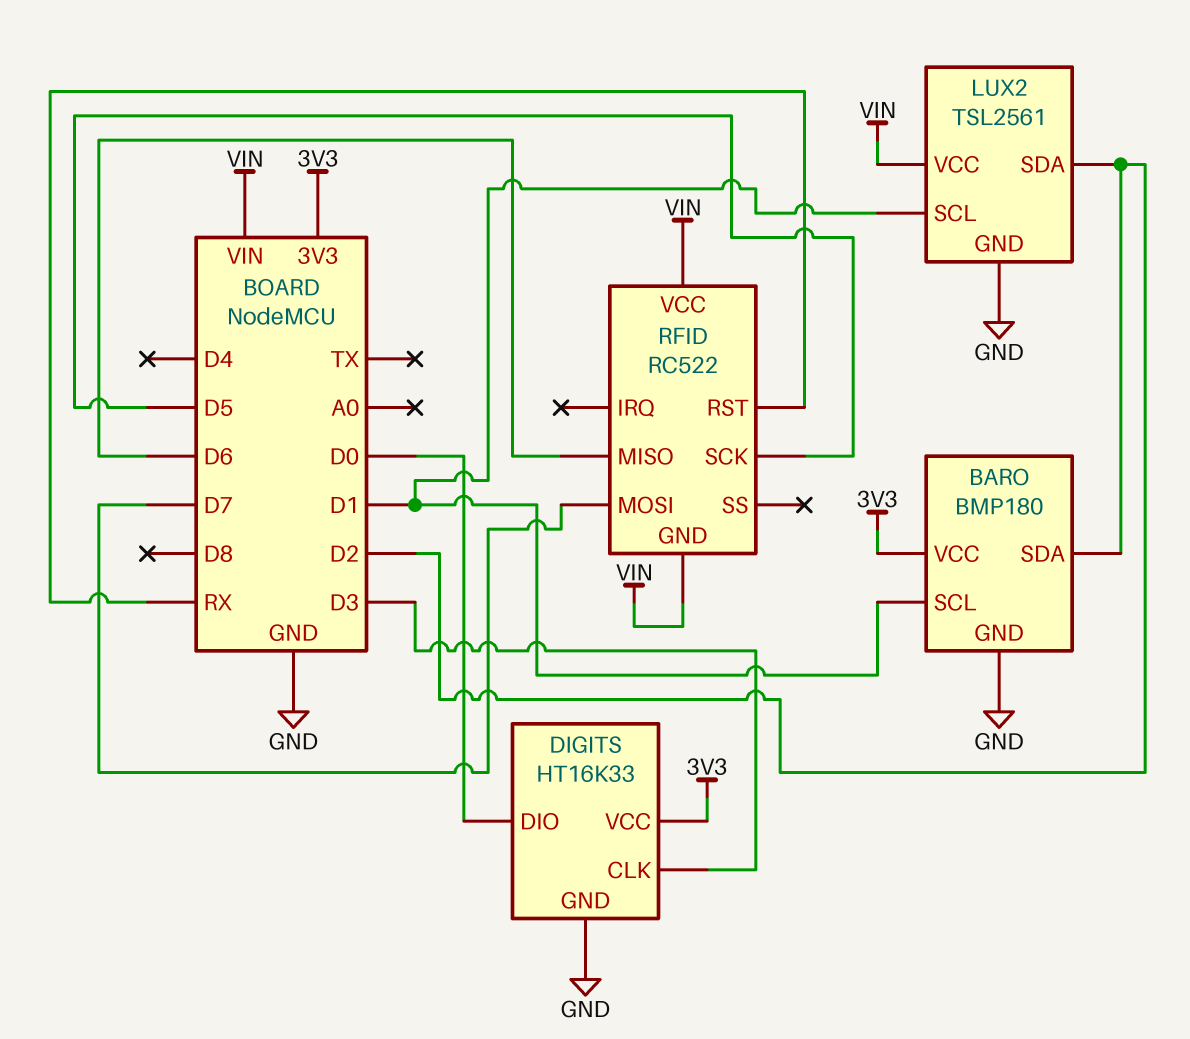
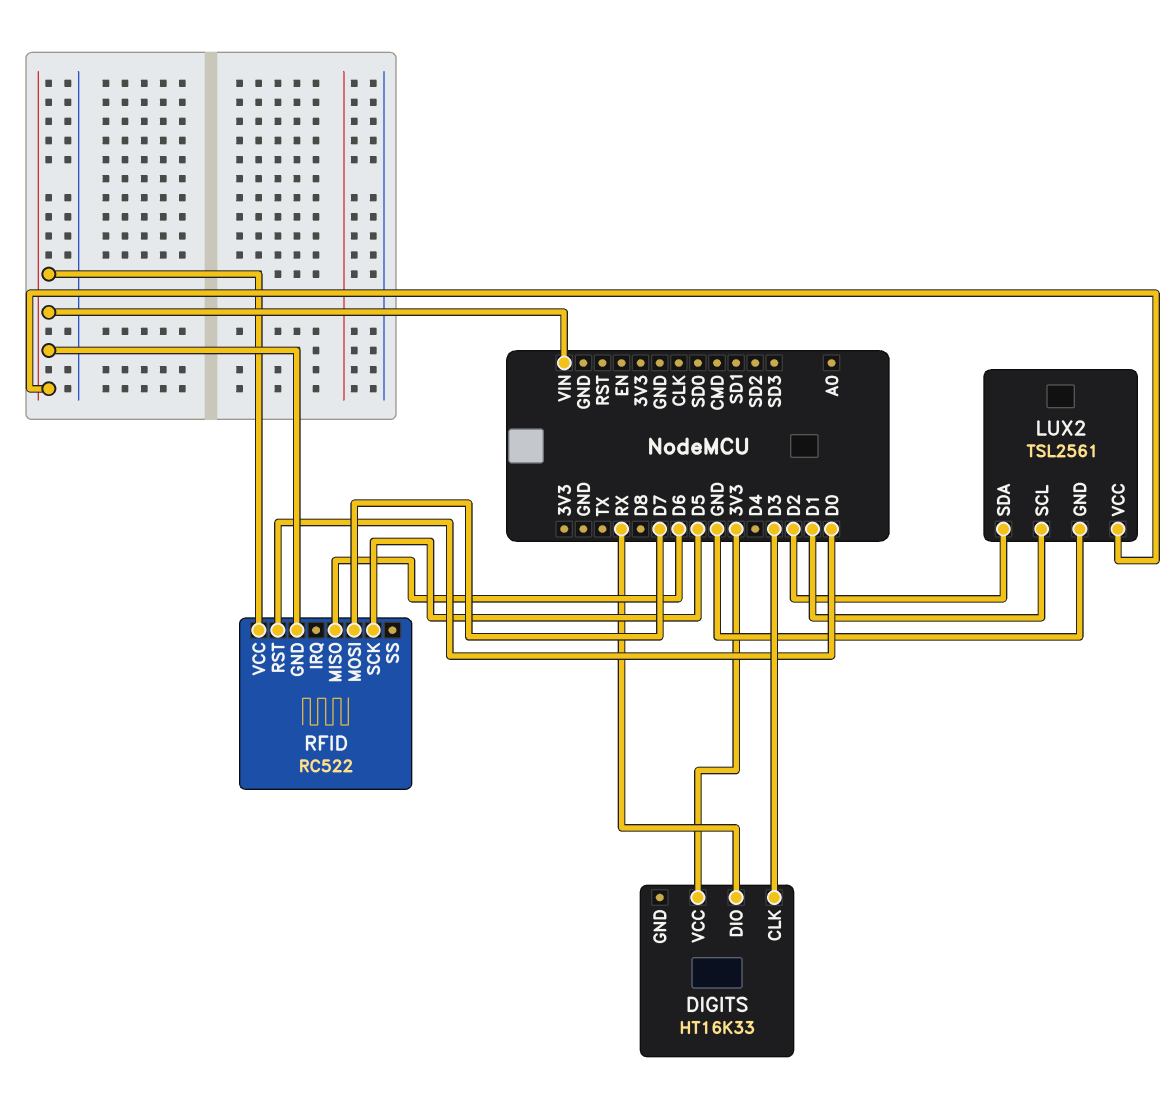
BARO: BMP180 -> none
BARO pin GND: GND -> none
BARO pin SCL: D1 -> none
BARO pin SDA: D2 -> none
BARO pin VCC: 3V3 -> none
DIGITS pin DIO: D0 -> RX
DIGITS pin GND: GND -> none
RFID pin RST: RX -> D0

